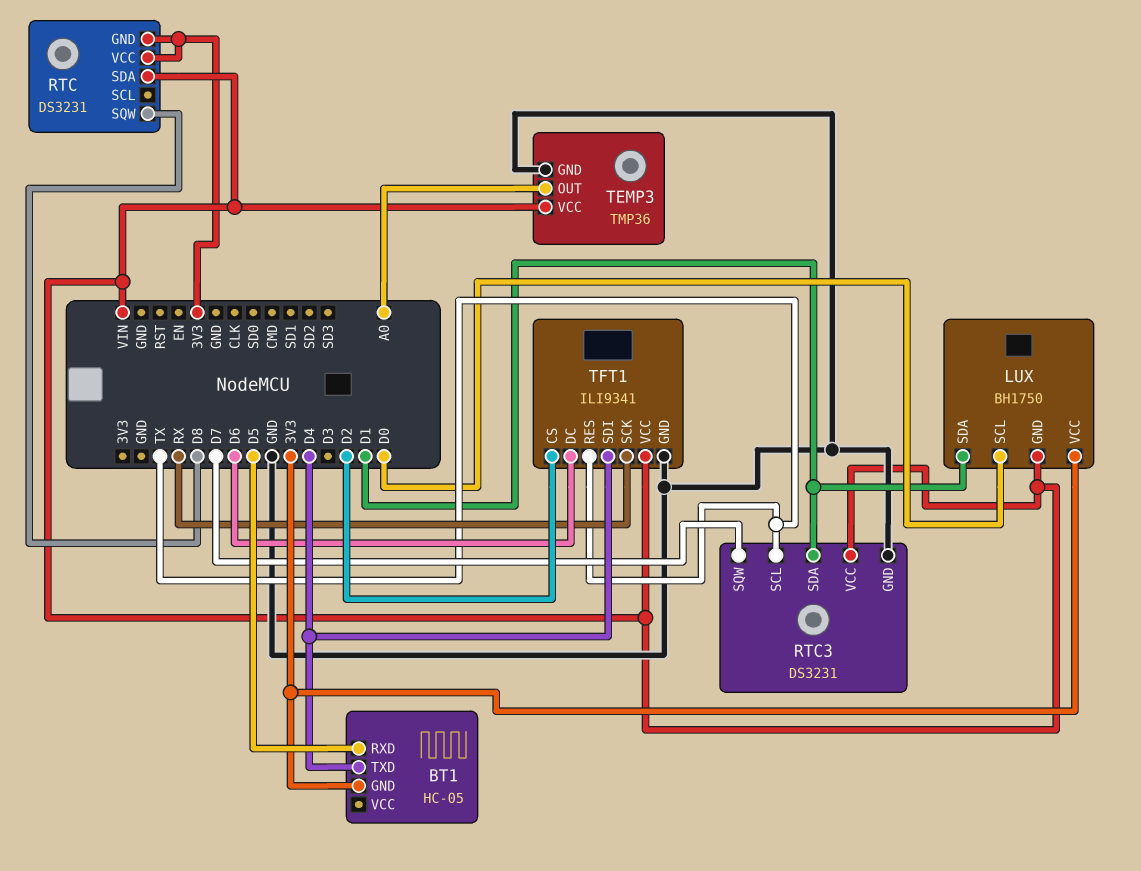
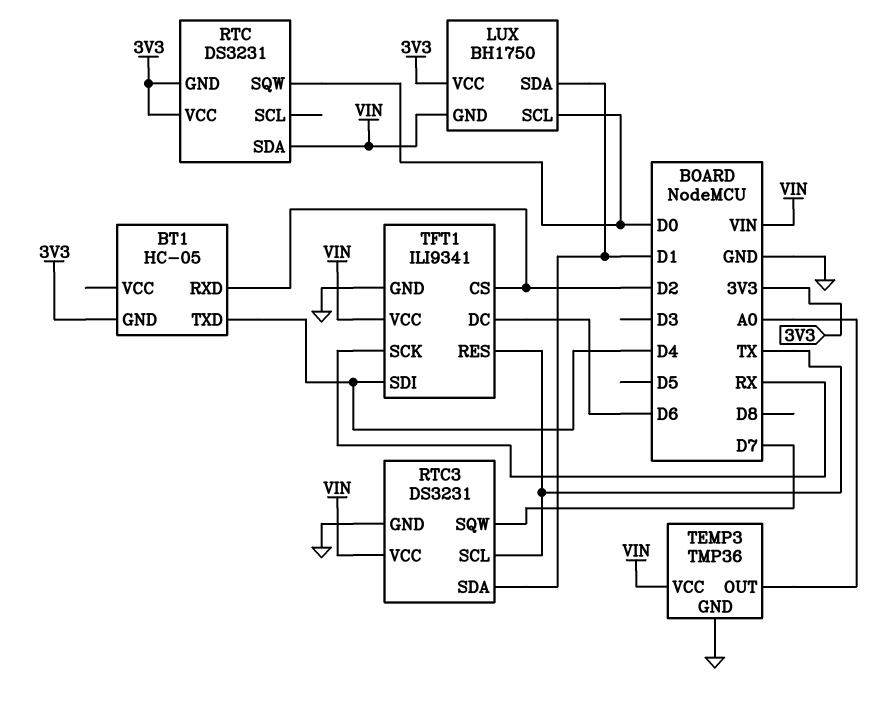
BT1 pin RXD: D5 -> D2
RTC pin SQW: D8 -> D0

